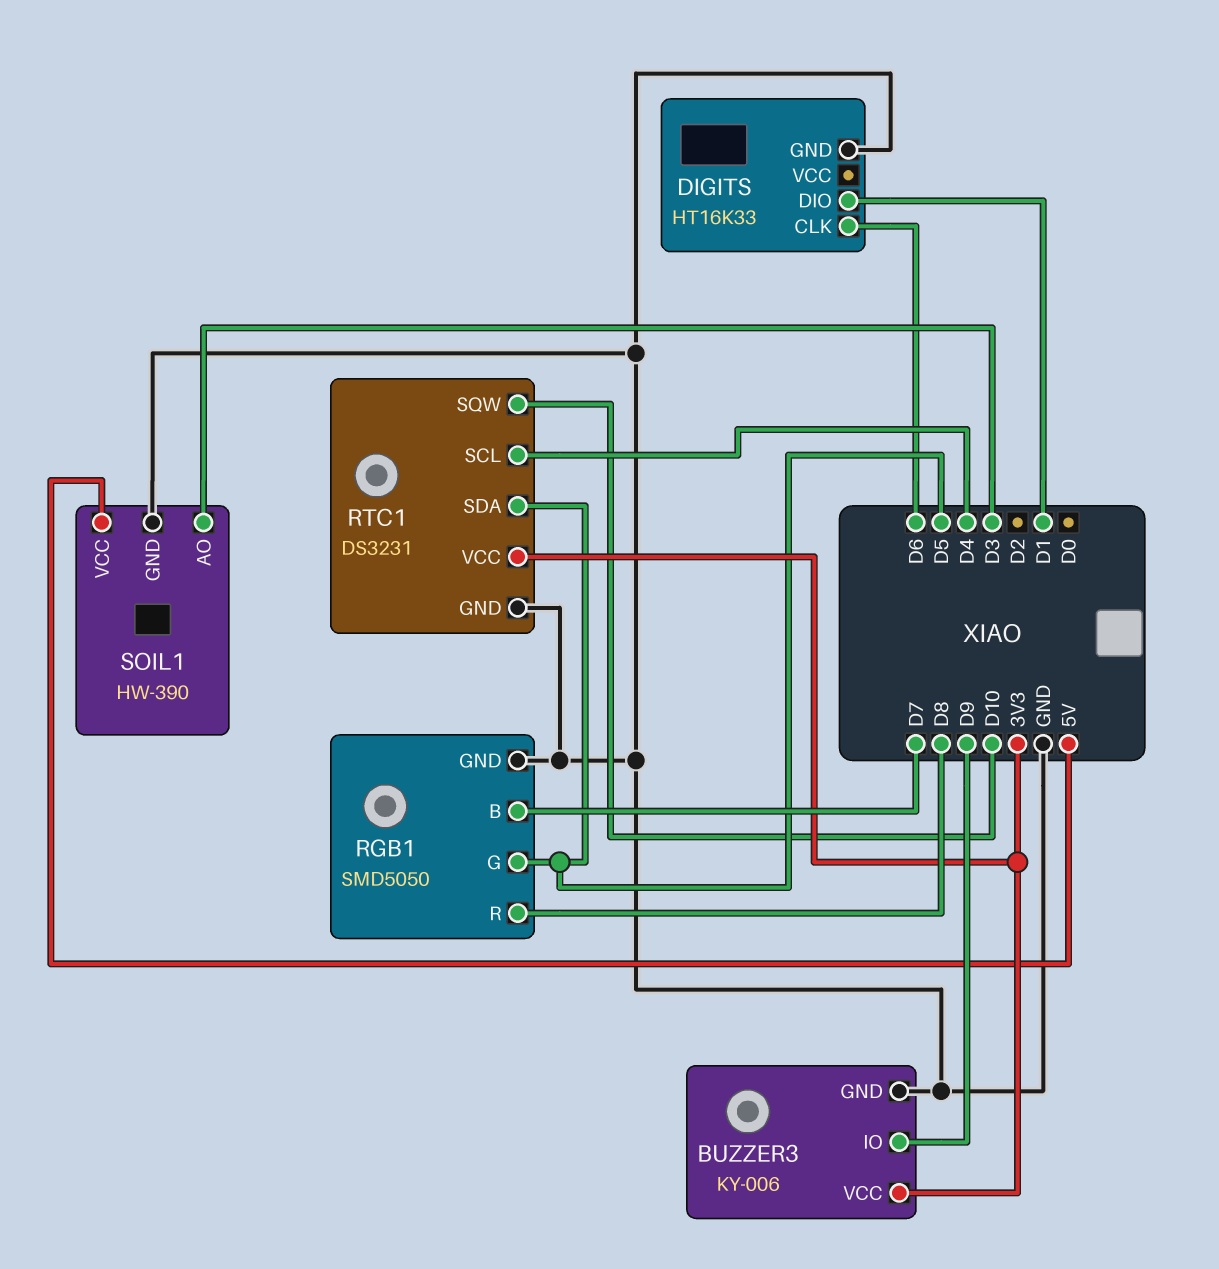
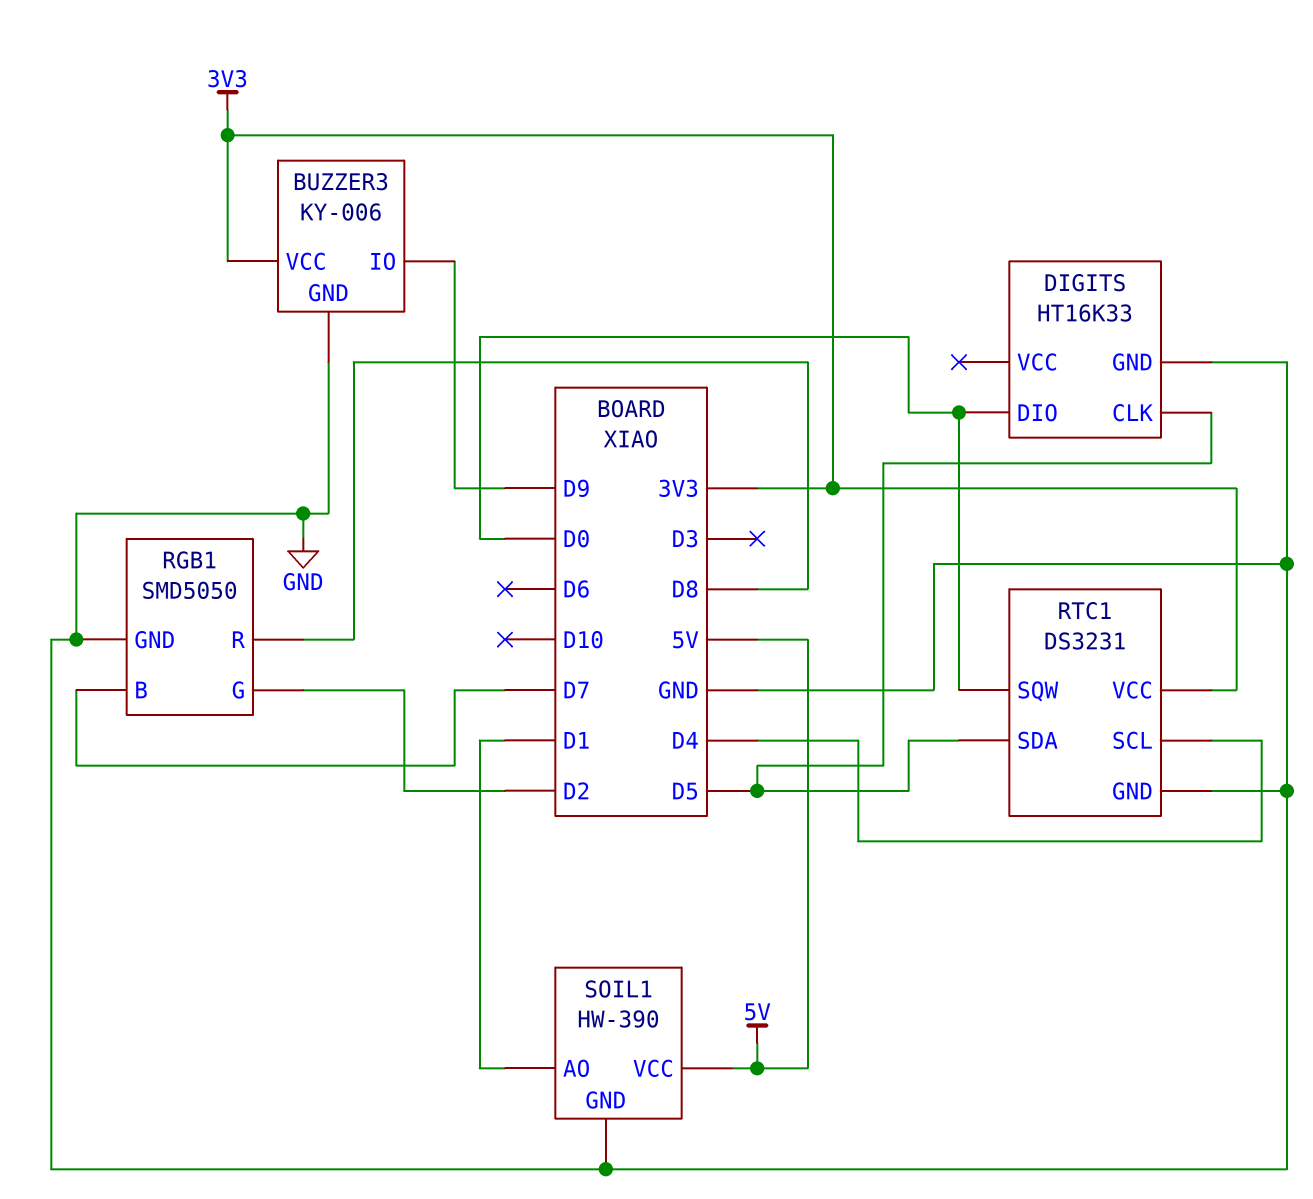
DIGITS pin CLK: D6 -> D5
DIGITS pin DIO: D1 -> D0
RGB1 pin G: D5 -> D2
RTC1 pin SQW: D10 -> D0
SOIL1 pin AO: D3 -> D1

